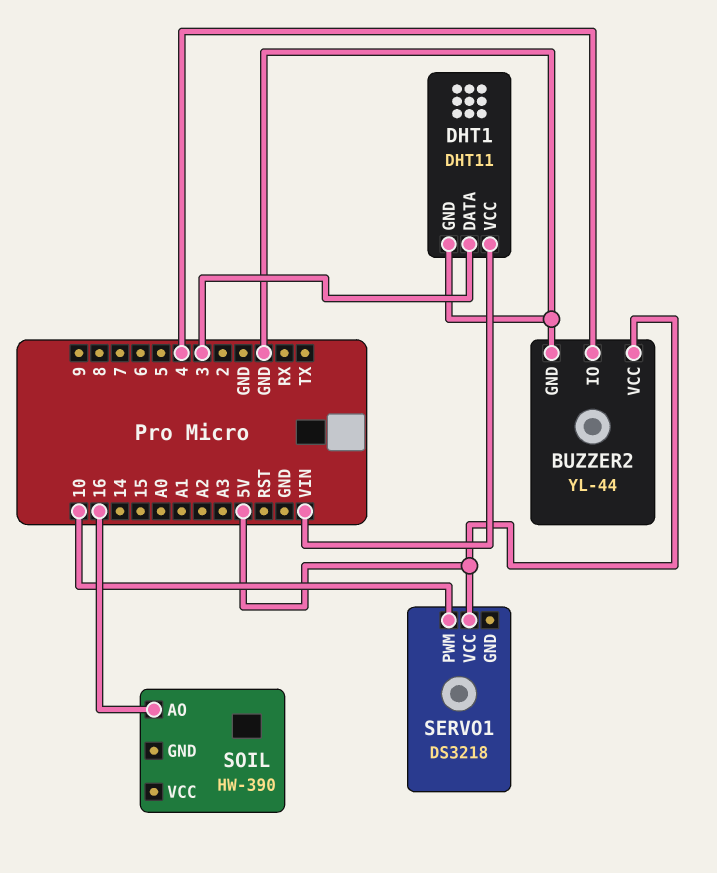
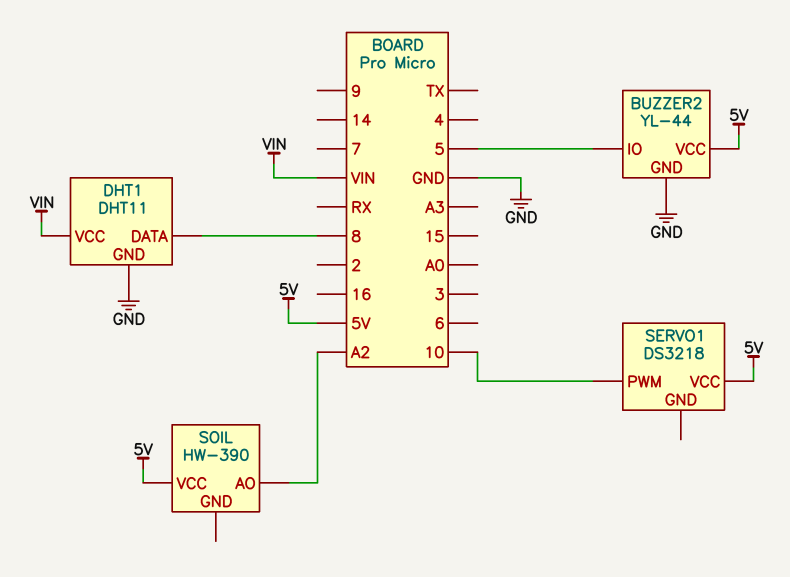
BUZZER2 pin IO: 4 -> 5
DHT1 pin DATA: 3 -> 8
SOIL pin AO: 16 -> A2
SOIL pin VCC: none -> 5V

